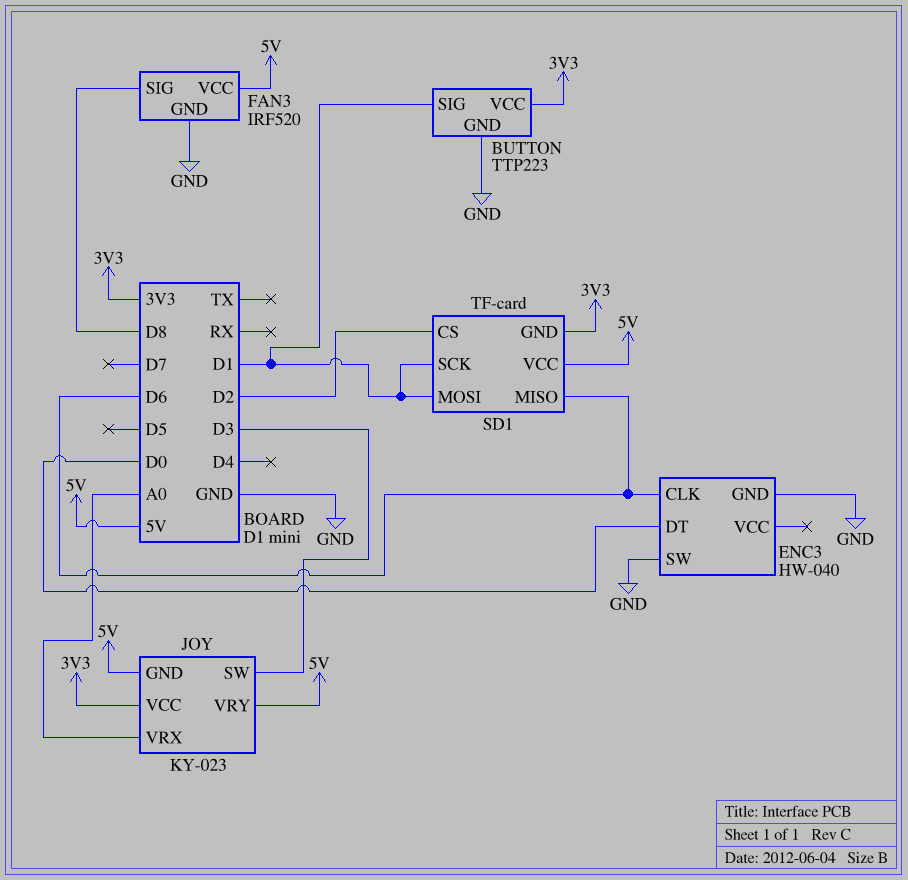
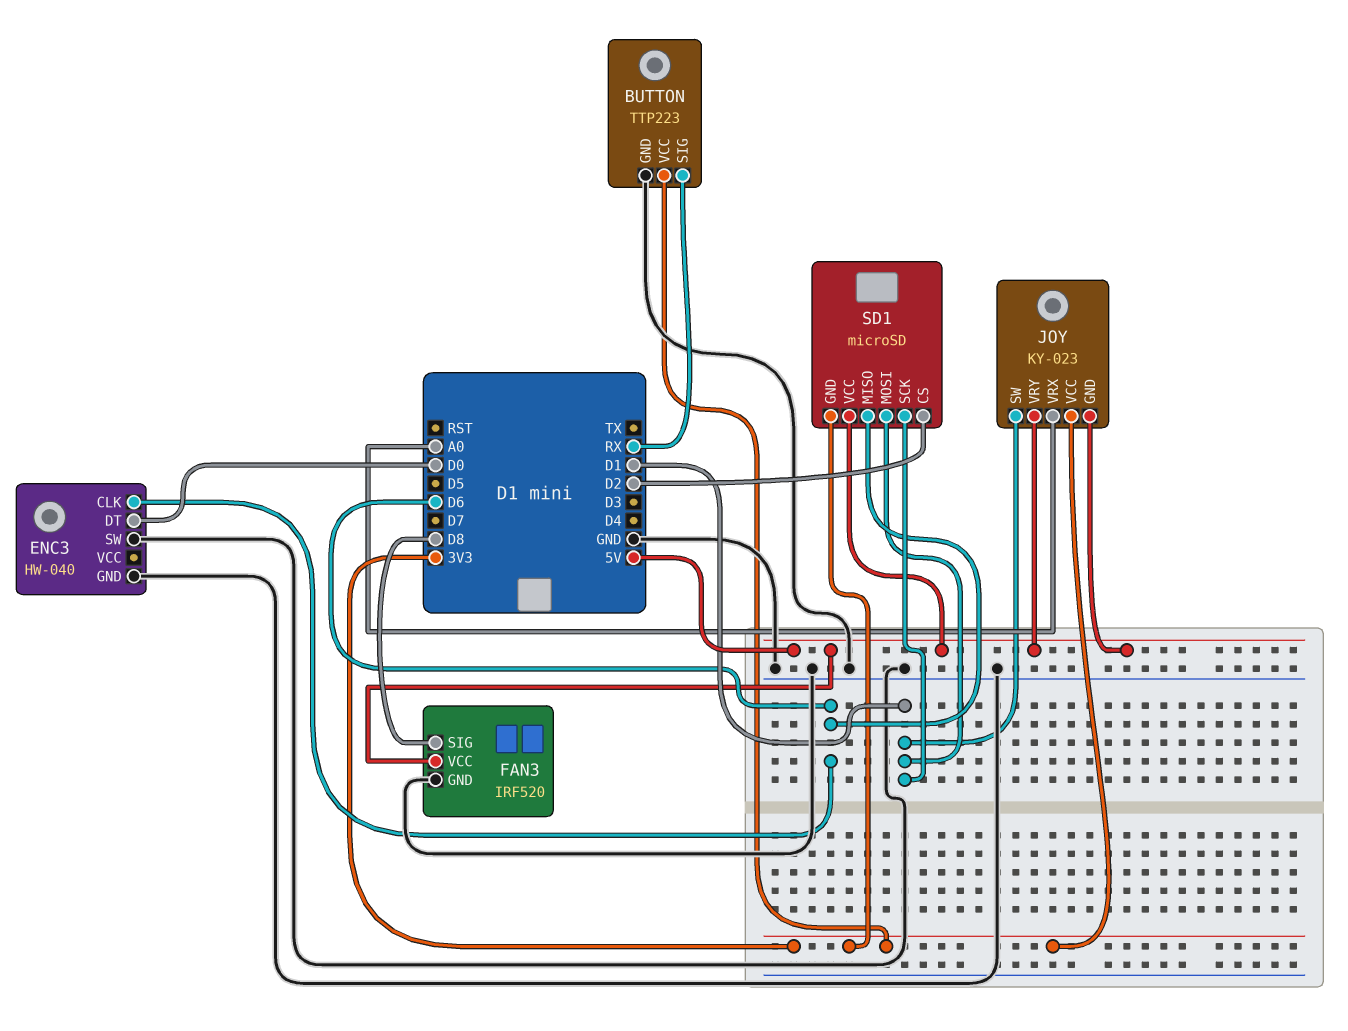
BUTTON pin SIG: D1 -> RX
JOY pin SW: D3 -> D1
SD1: TF-card -> microSD

